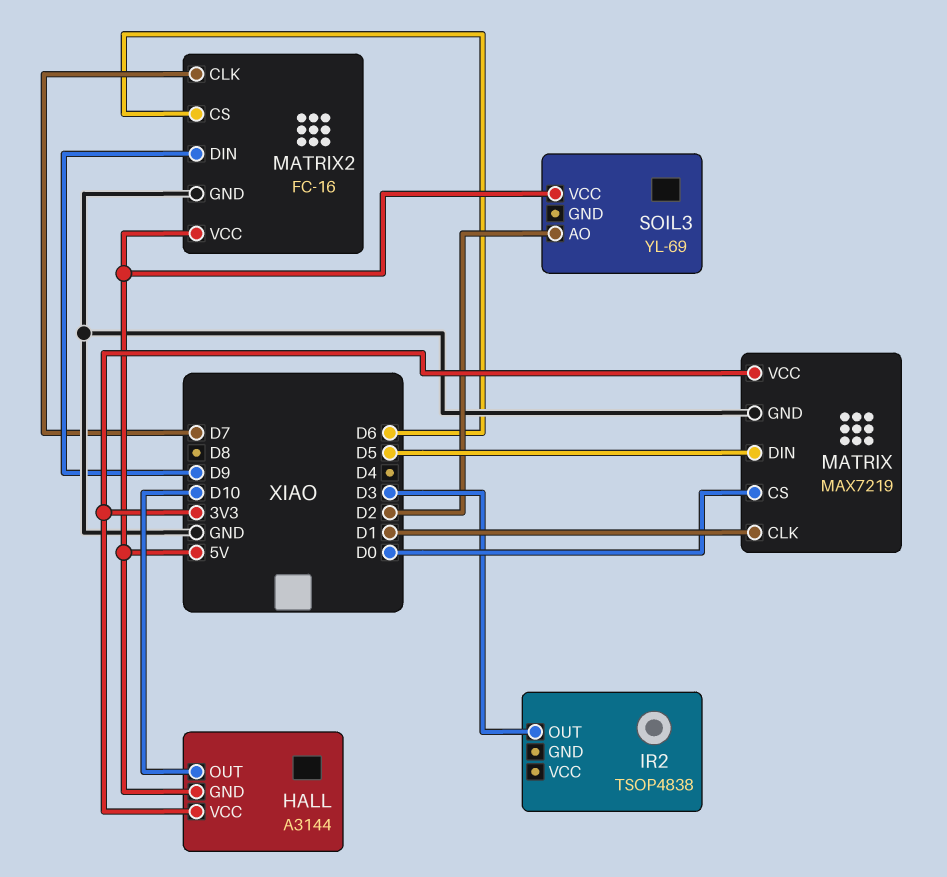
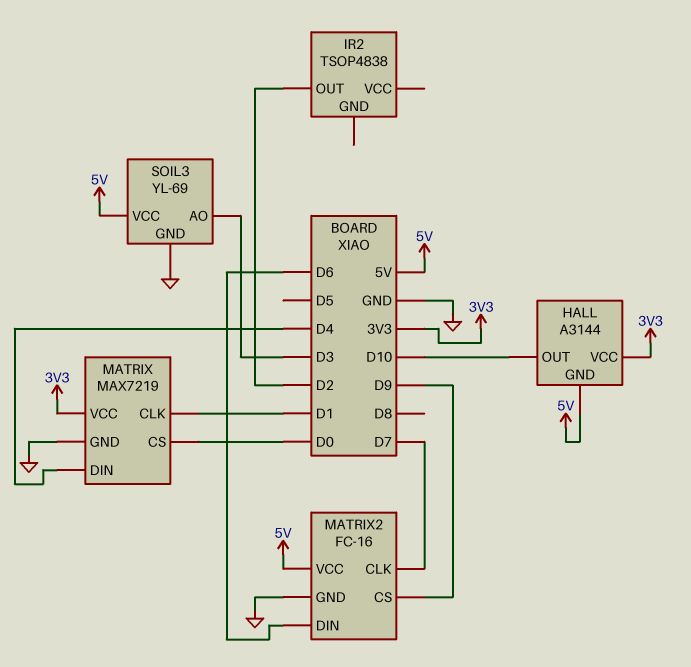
IR2 pin OUT: D3 -> D2
MATRIX pin DIN: D5 -> D4
MATRIX2 pin CS: D6 -> D9
MATRIX2 pin DIN: D9 -> D6
SOIL3 pin AO: D2 -> D3
SOIL3 pin GND: none -> GND

